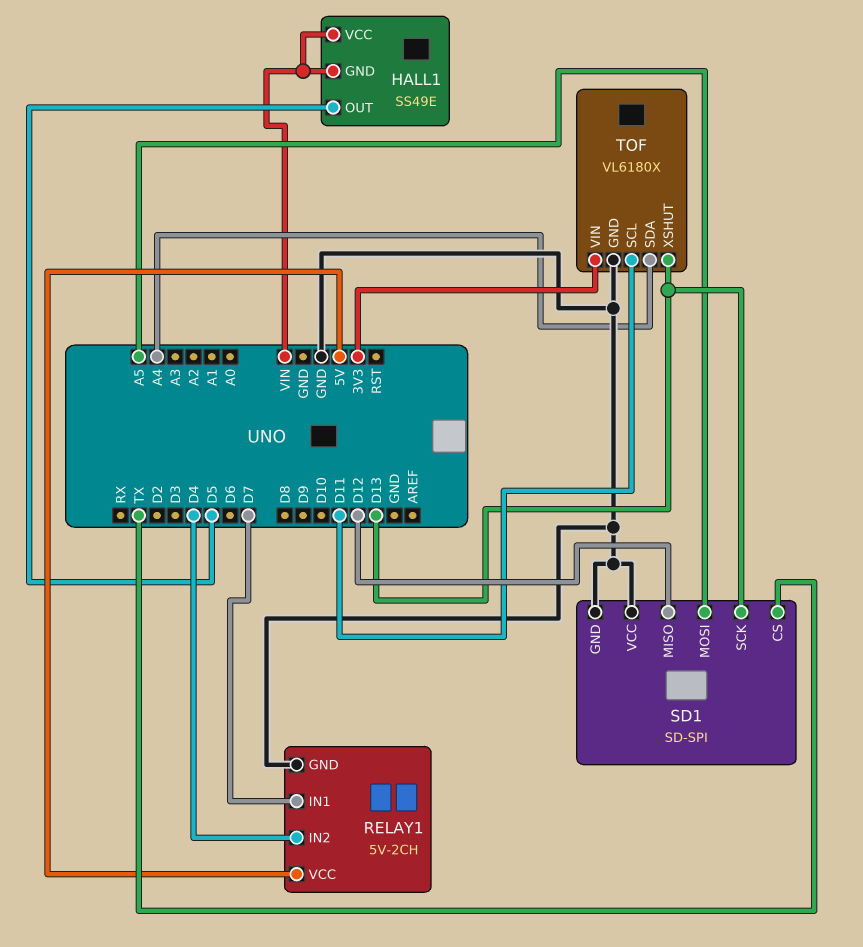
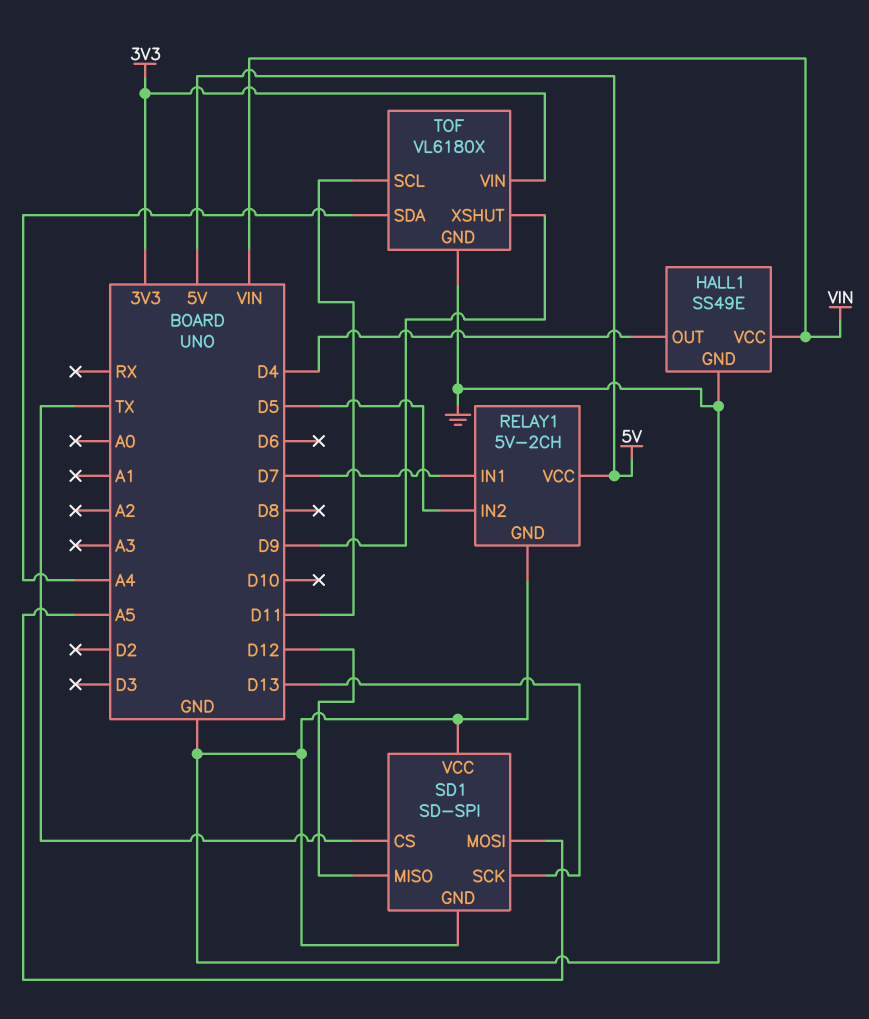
HALL1 pin GND: VIN -> GND
HALL1 pin OUT: D5 -> D4
RELAY1 pin IN2: D4 -> D5
TOF pin XSHUT: D13 -> D9

